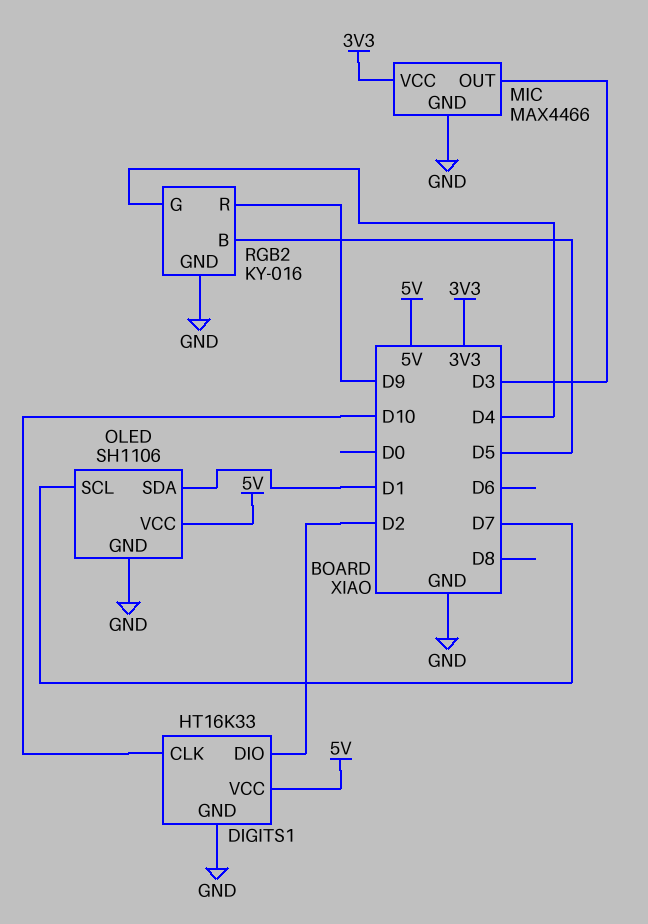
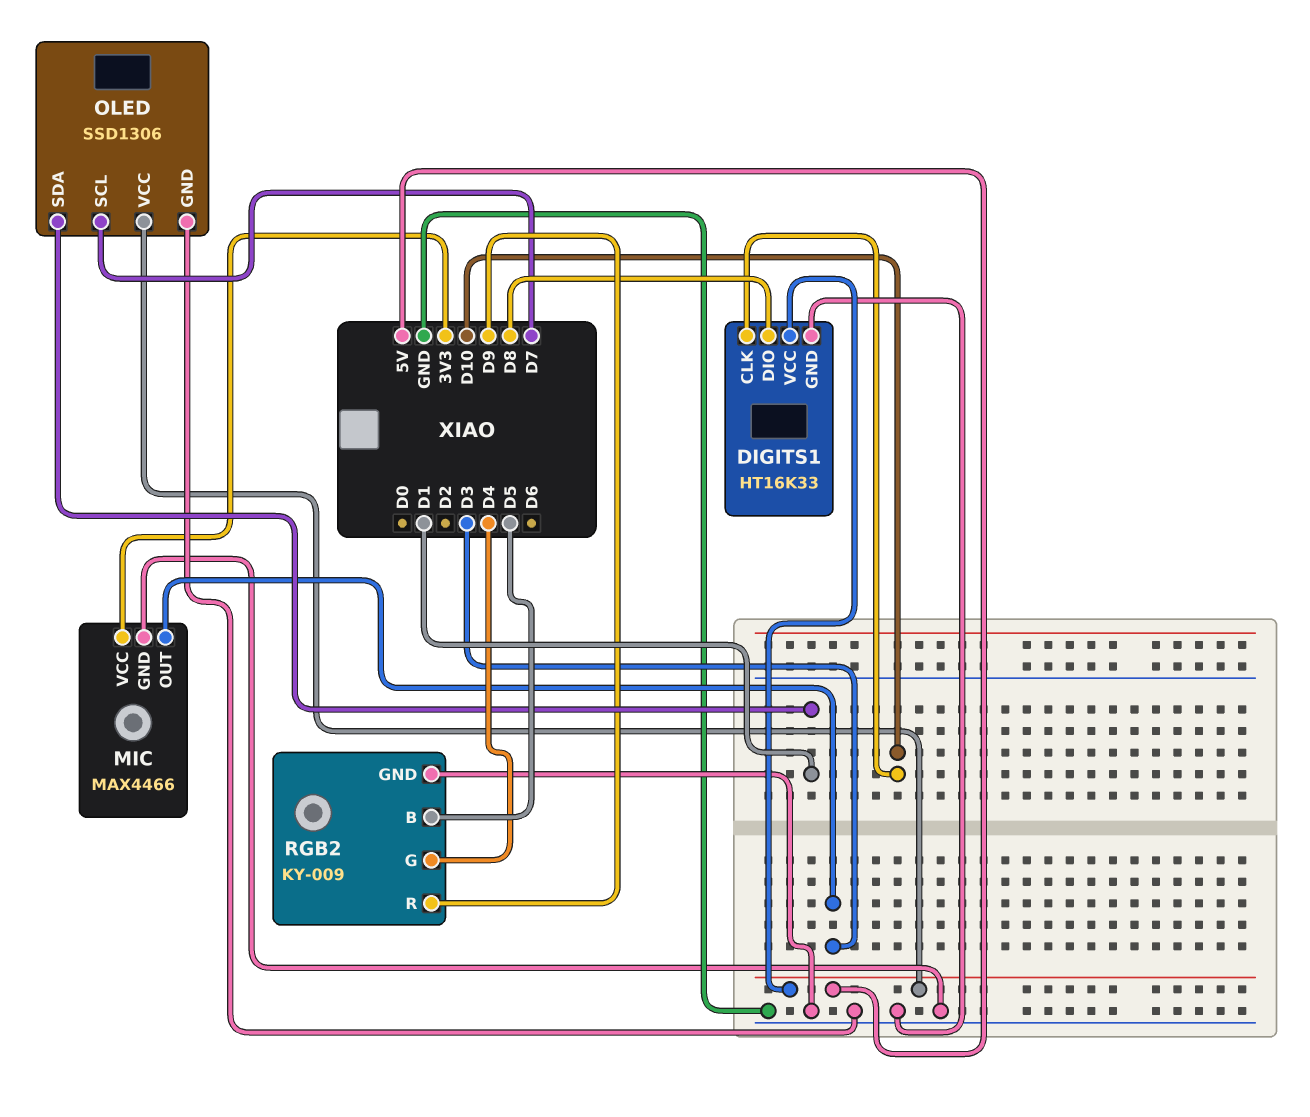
DIGITS1 pin DIO: D2 -> D8
OLED: SH1106 -> SSD1306
RGB2: KY-016 -> KY-009

